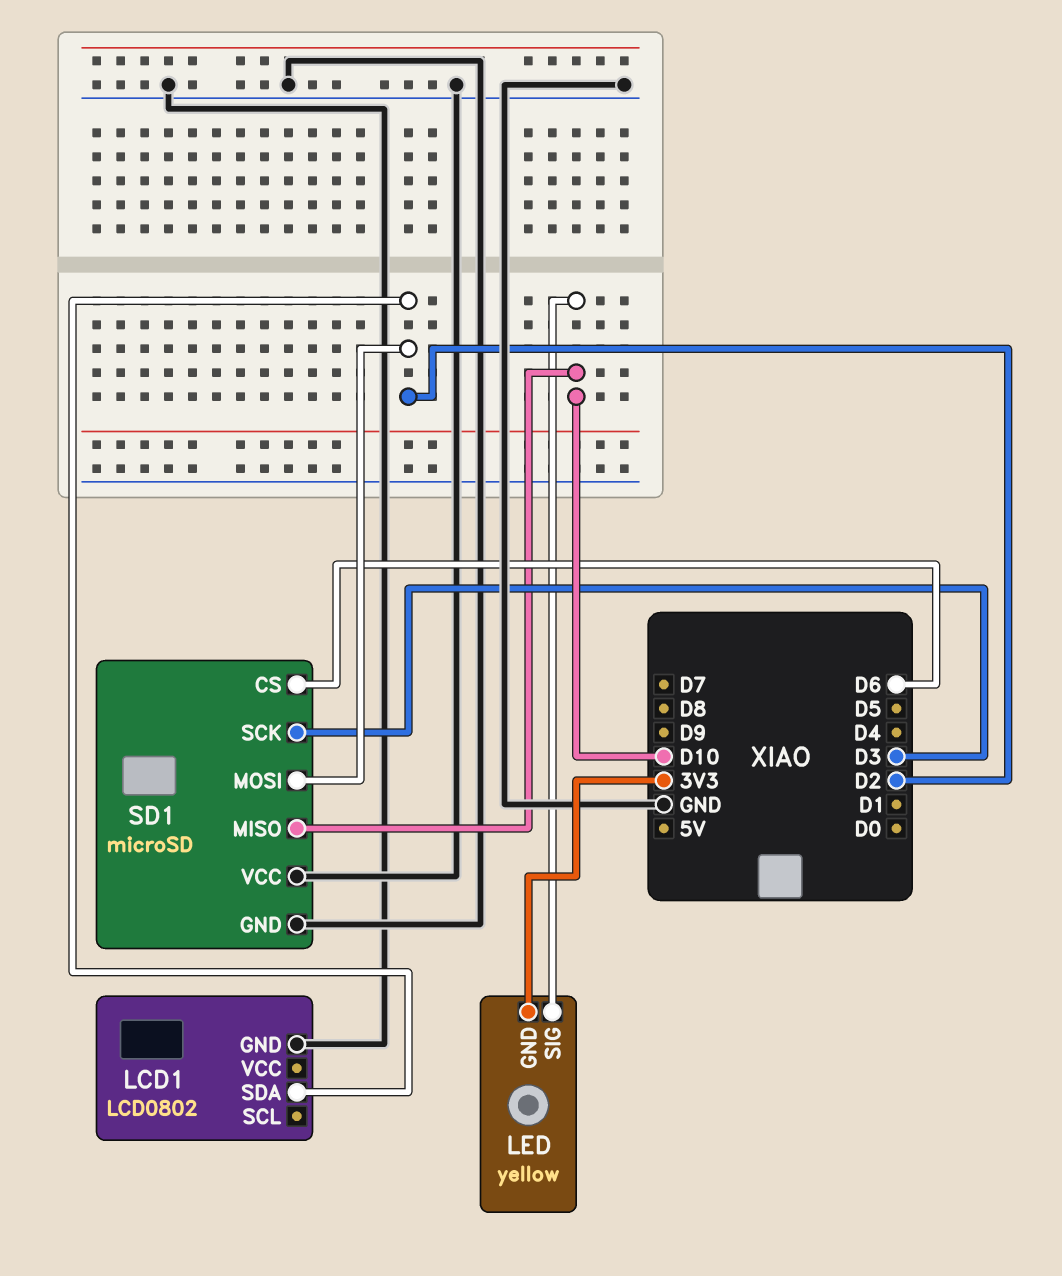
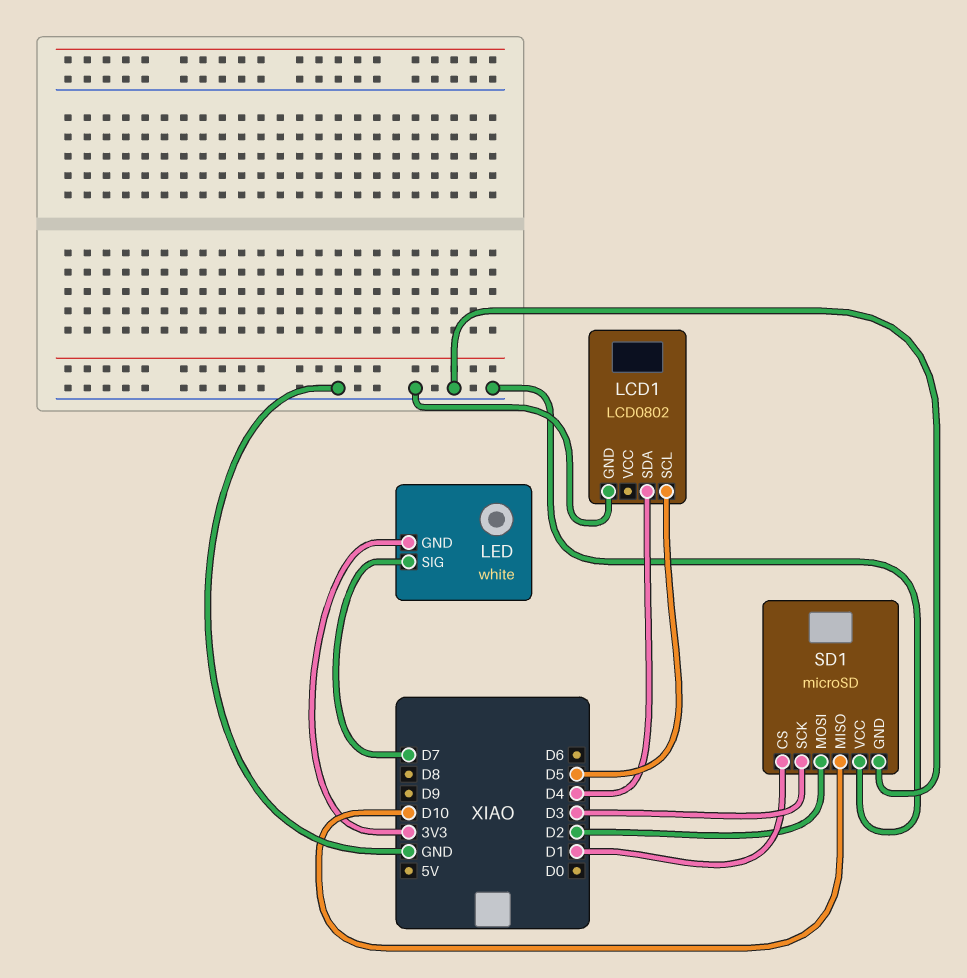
LCD1 pin SCL: none -> D5
LCD1 pin SDA: D2 -> D4
LED: yellow -> white
LED pin SIG: D10 -> D7
SD1 pin CS: D6 -> D1

